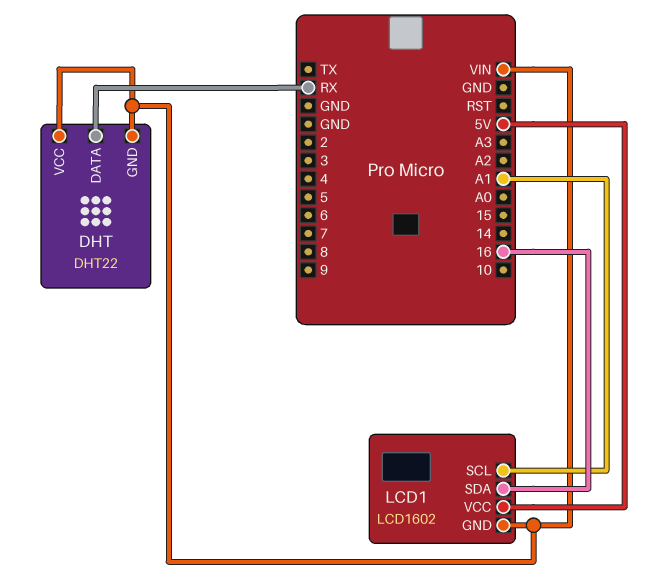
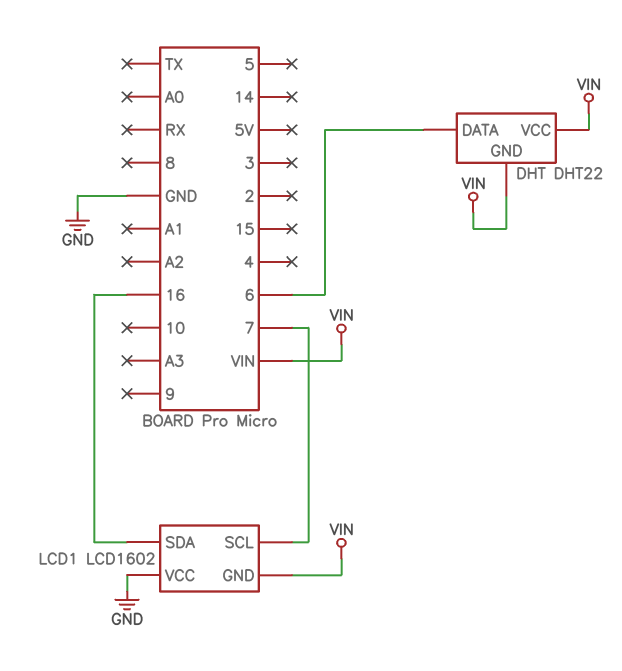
DHT pin DATA: RX -> 6
LCD1 pin SCL: A1 -> 7
LCD1 pin VCC: 5V -> GND

